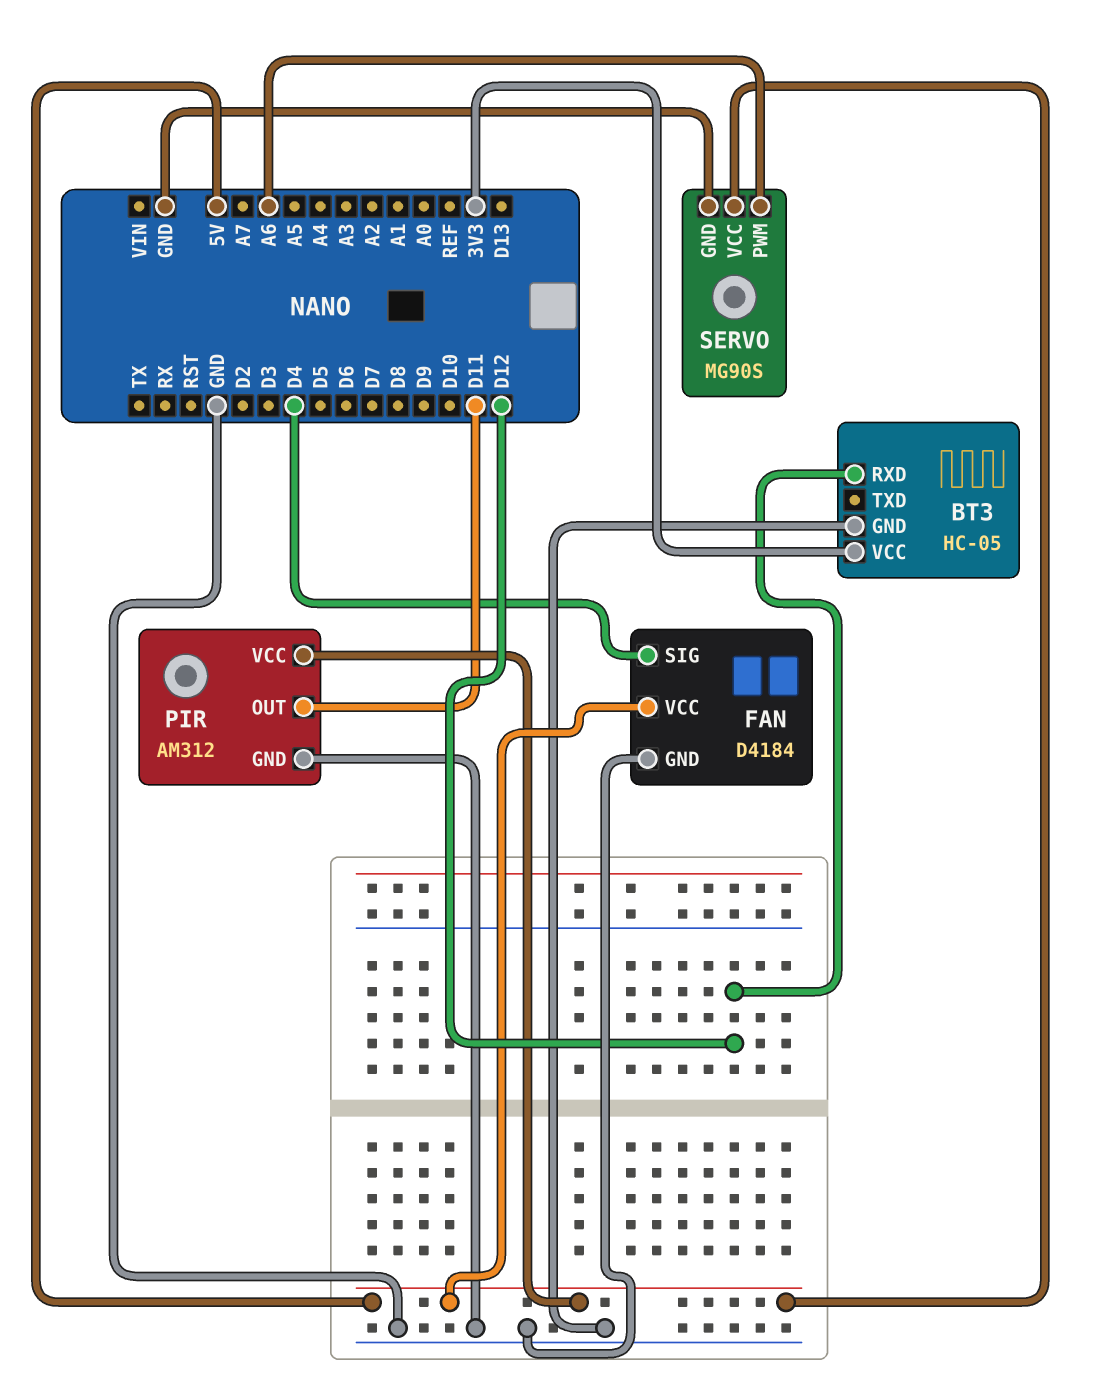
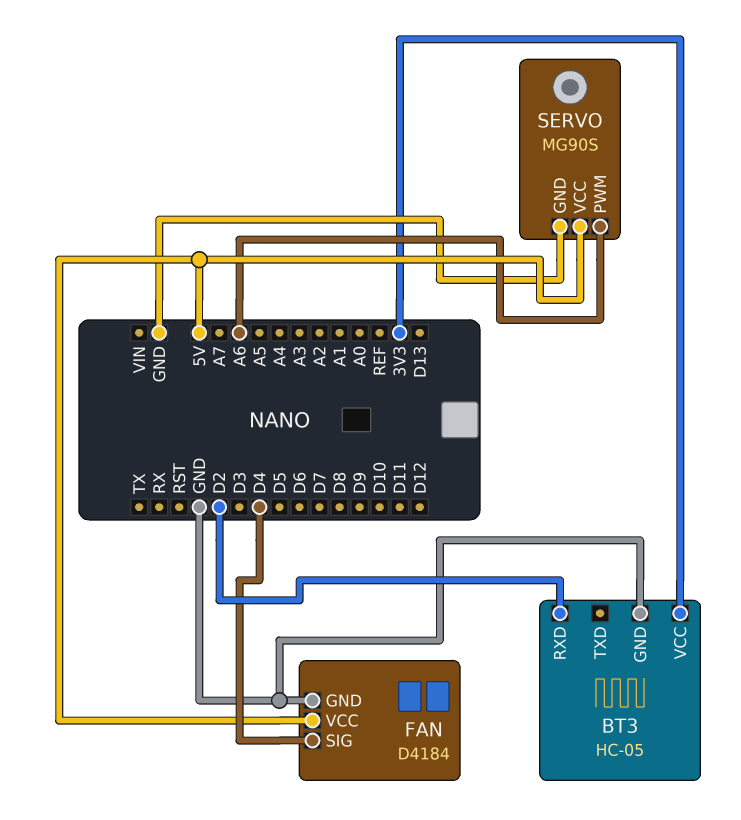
BT3 pin RXD: D12 -> D2
PIR: AM312 -> none
PIR pin GND: GND -> none
PIR pin OUT: D11 -> none
PIR pin VCC: 5V -> none

